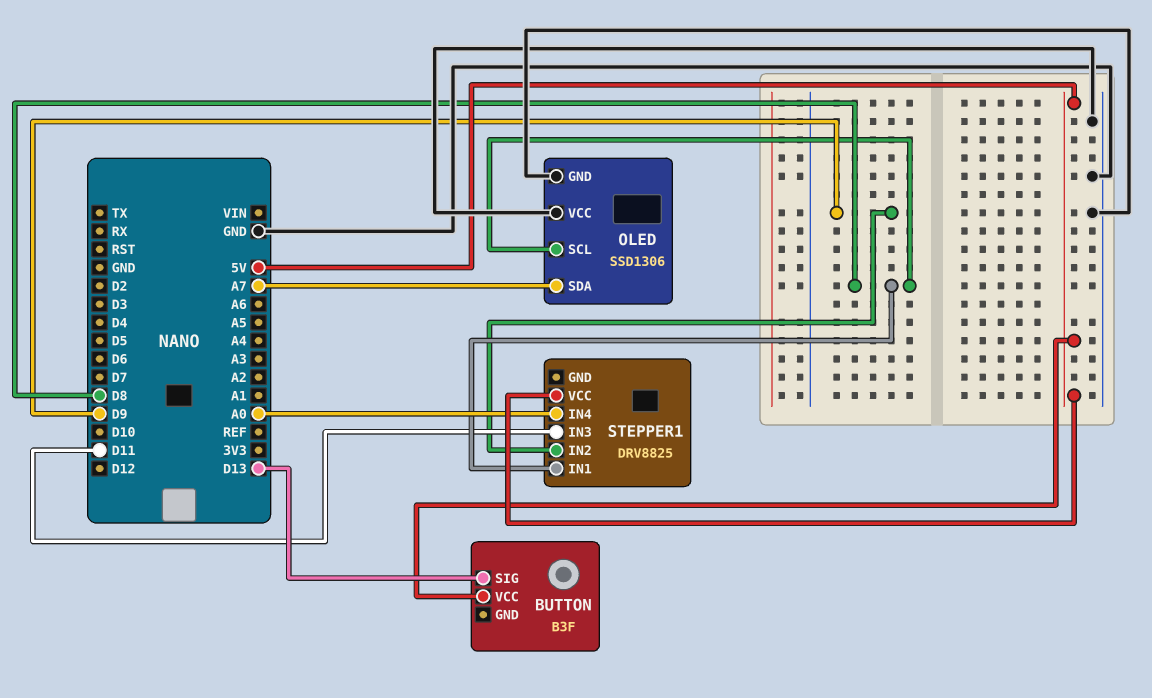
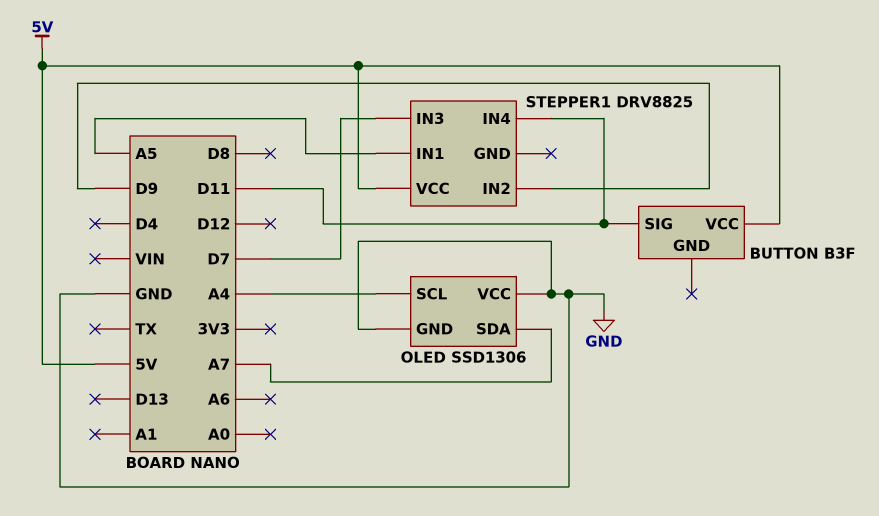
BUTTON pin SIG: D13 -> D11
OLED pin SCL: D8 -> A4
STEPPER1 pin IN1: D8 -> A5
STEPPER1 pin IN3: D11 -> D7
STEPPER1 pin IN4: A0 -> D11

